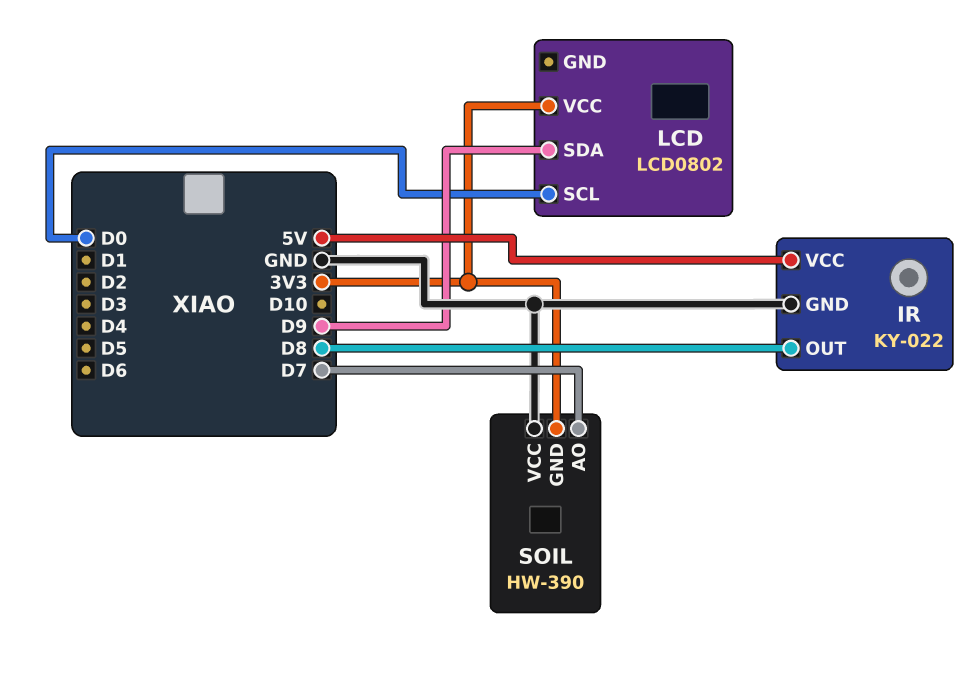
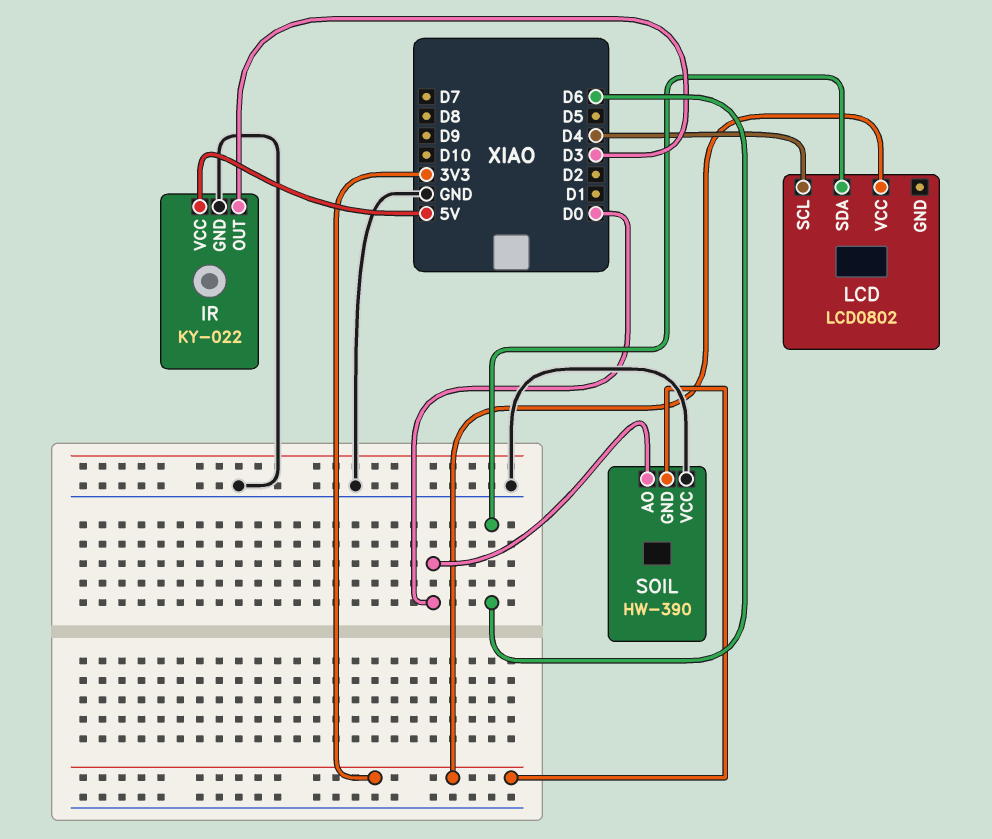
IR pin OUT: D8 -> D3
LCD pin SCL: D0 -> D4
LCD pin SDA: D9 -> D6
SOIL pin AO: D7 -> D0

